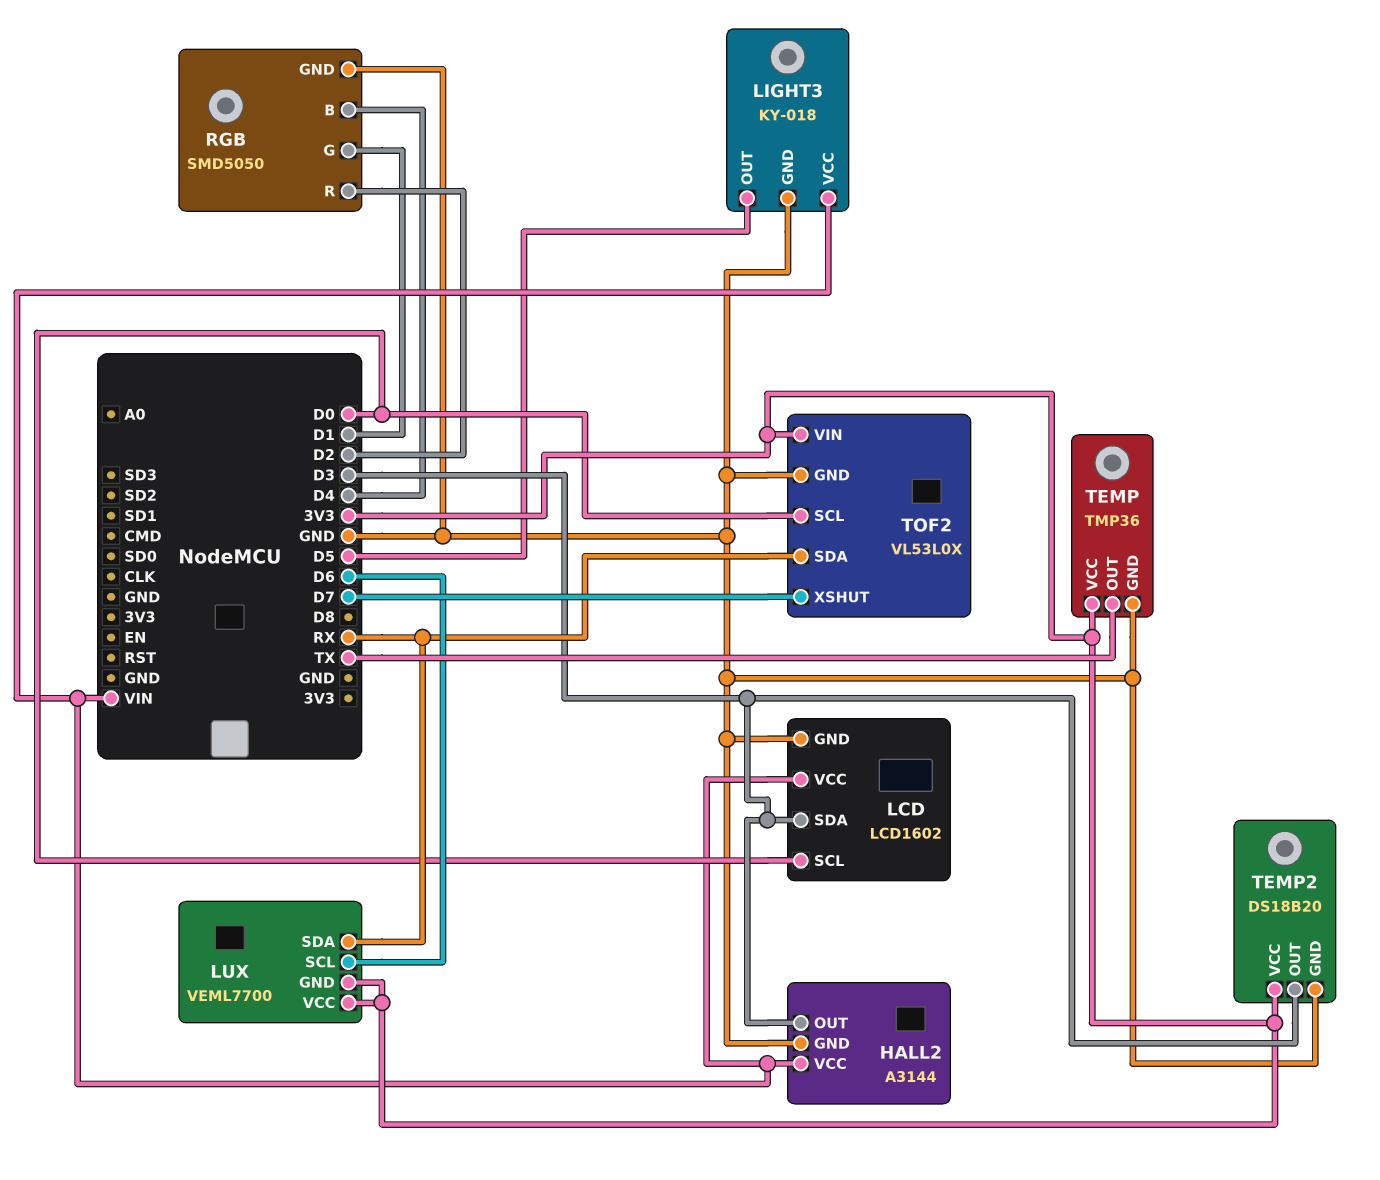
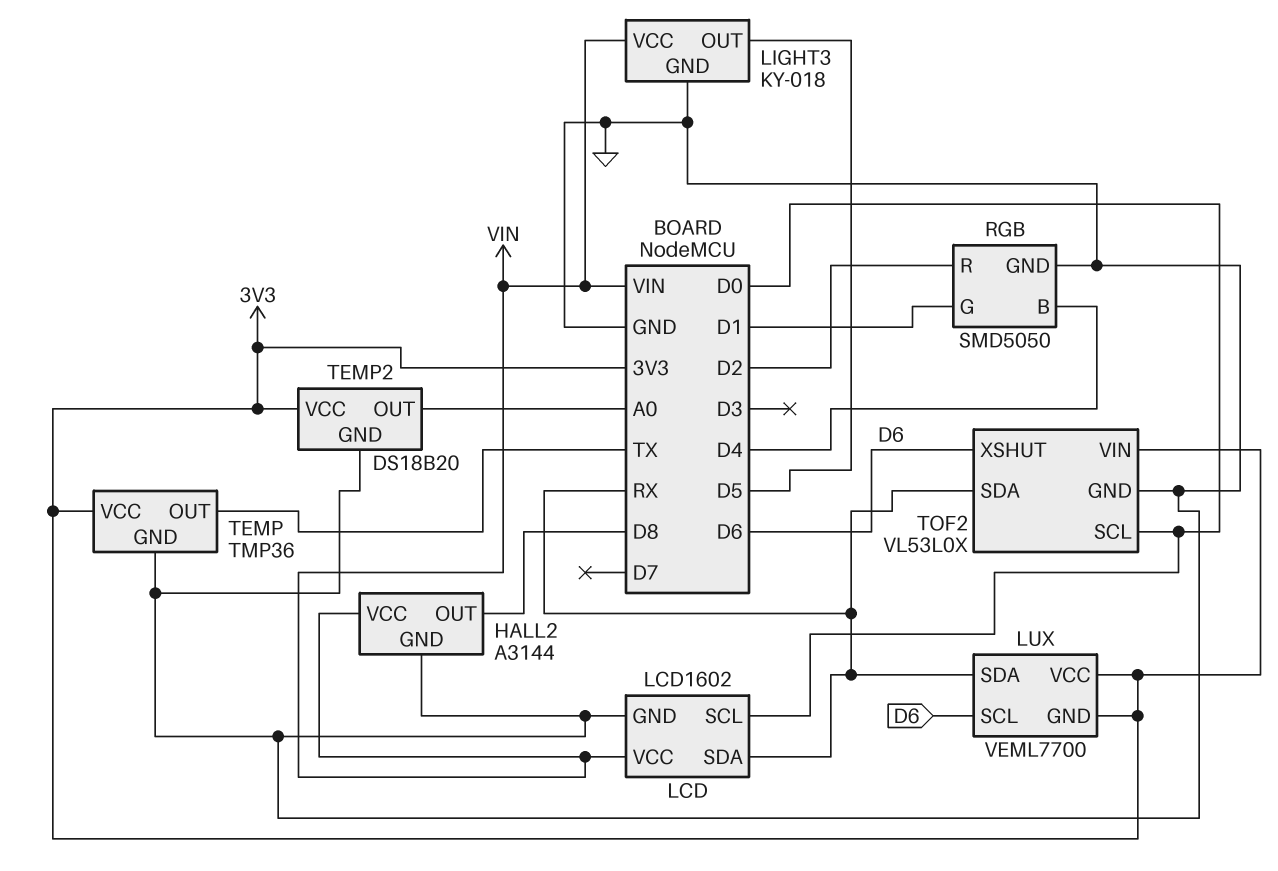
HALL2 pin OUT: D3 -> D8
LCD pin SDA: D3 -> RX
TEMP2 pin OUT: D3 -> A0
TOF2 pin XSHUT: D7 -> D6

